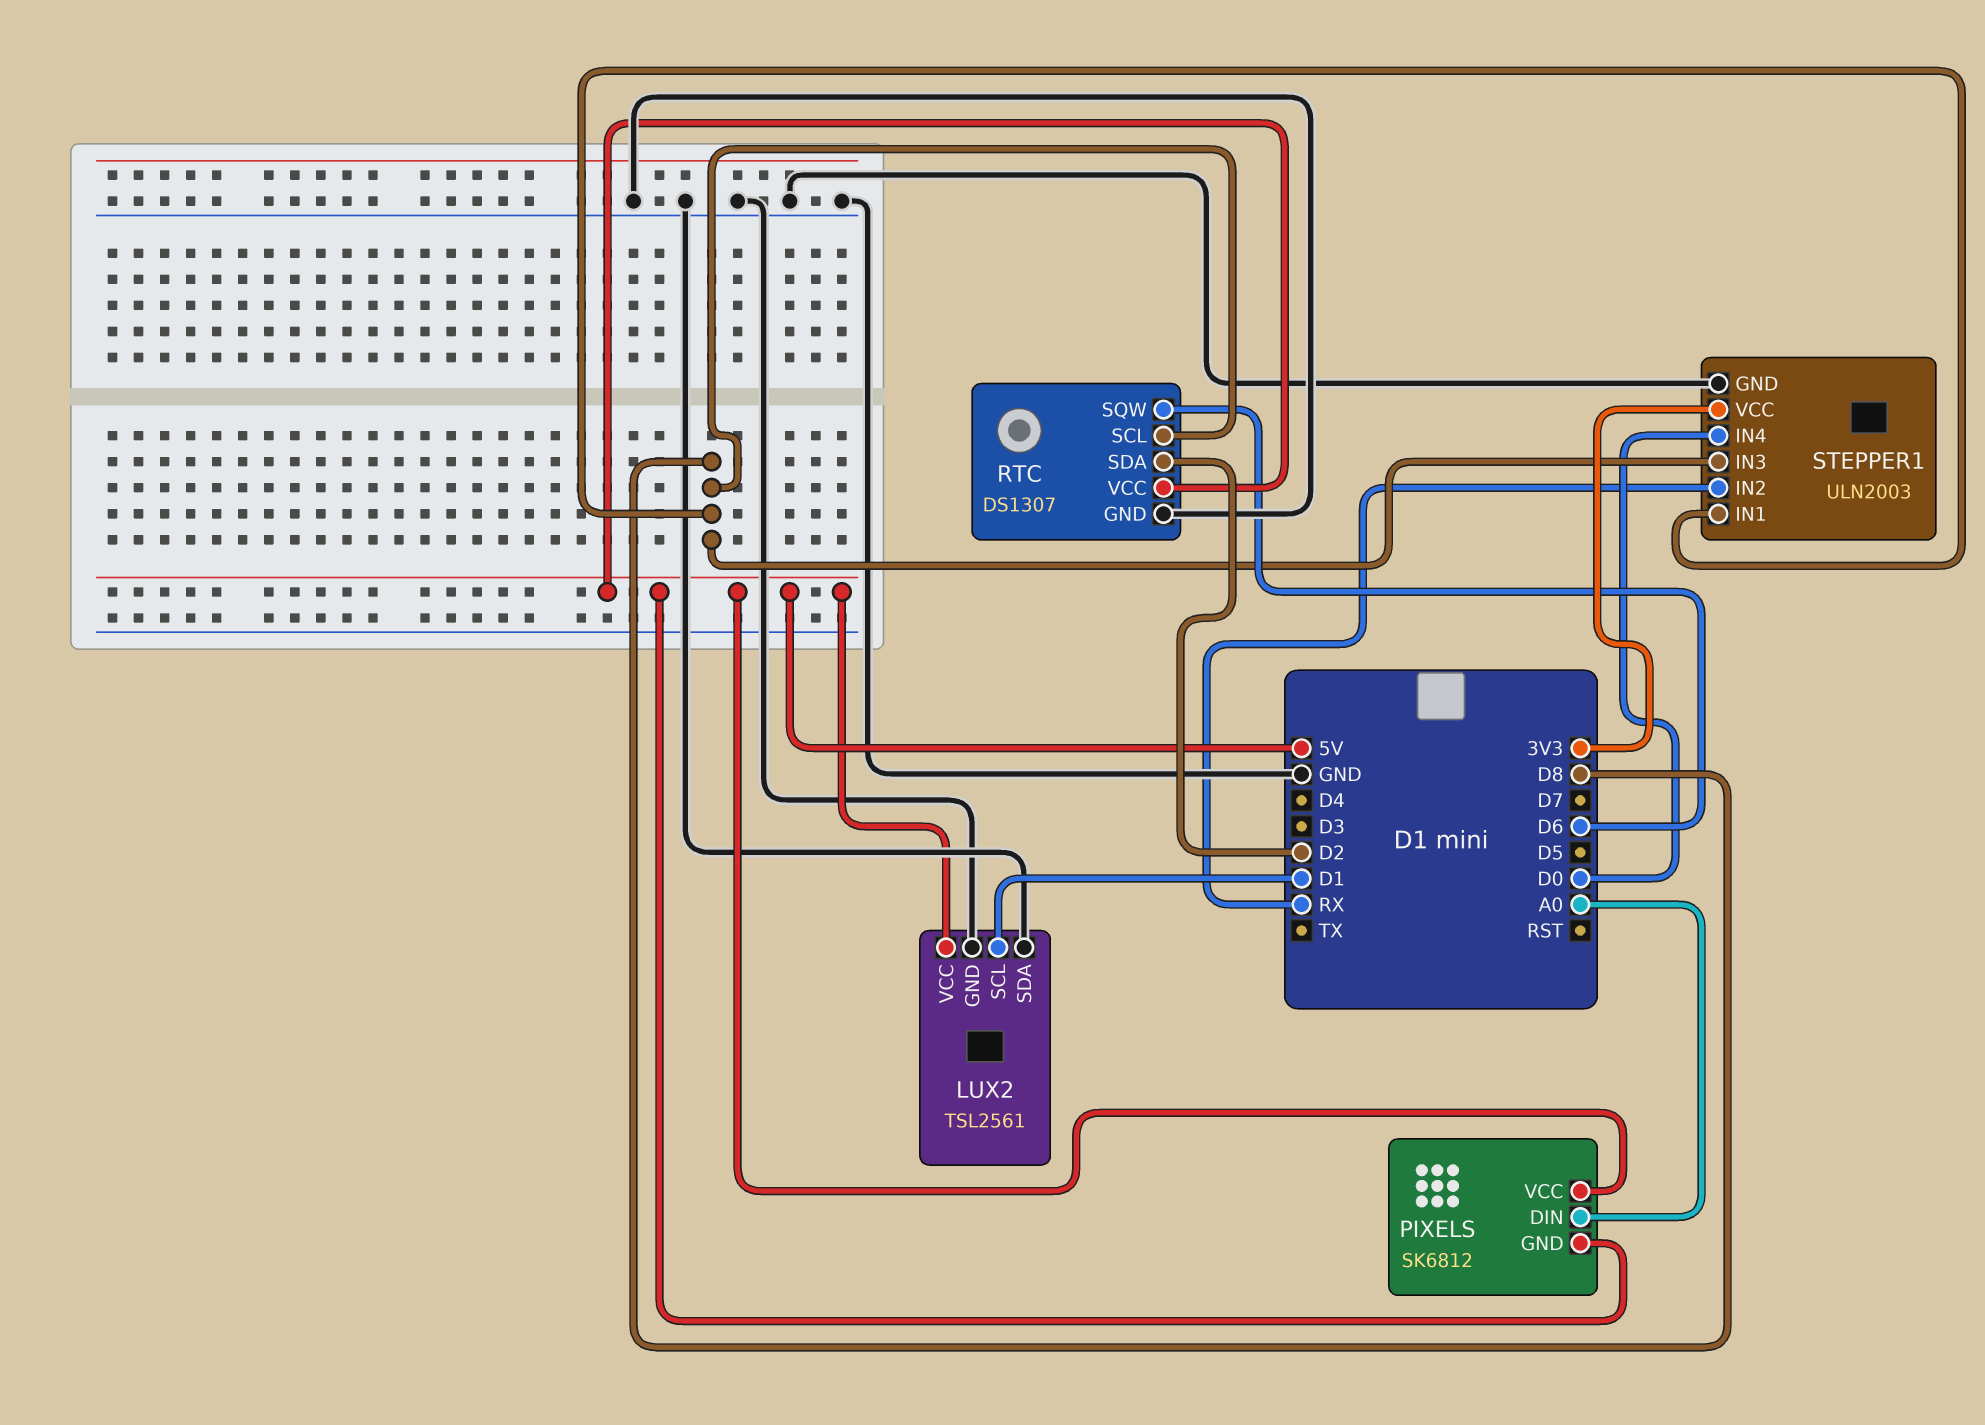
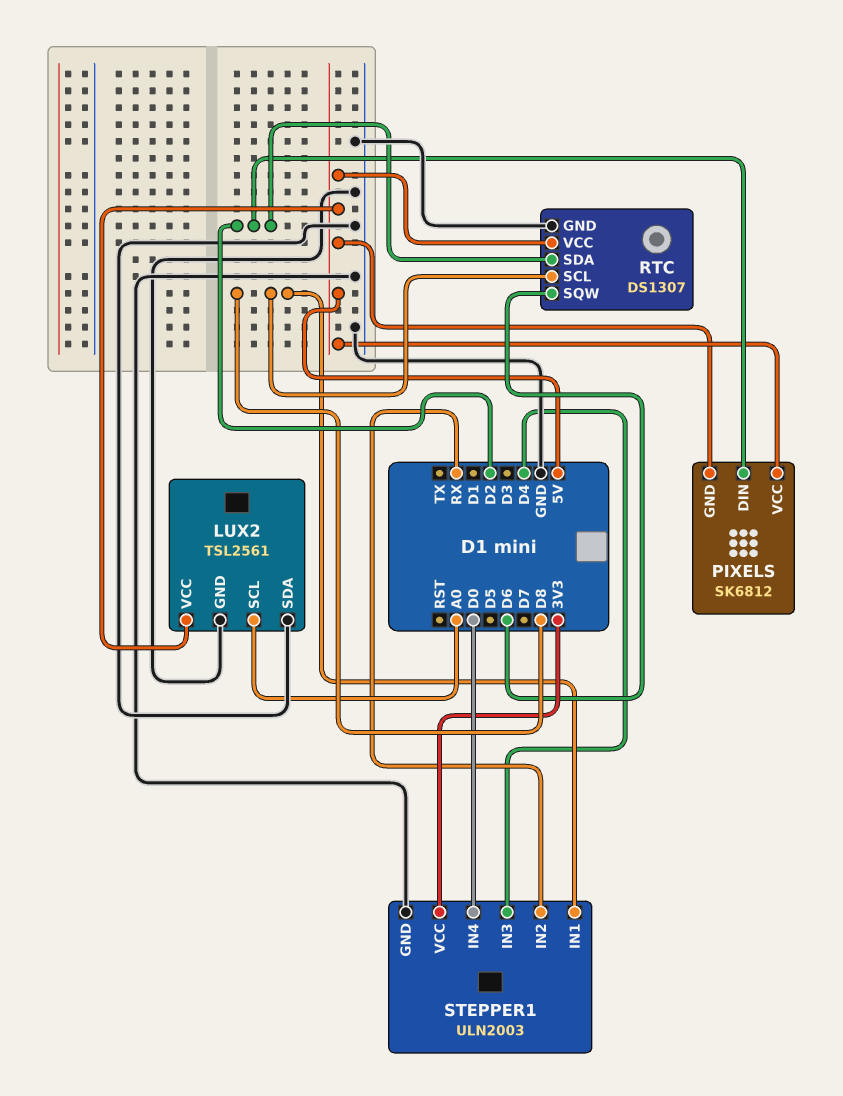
LUX2 pin SCL: D1 -> A0
PIXELS pin DIN: A0 -> D2
STEPPER1 pin IN3: D8 -> D4

